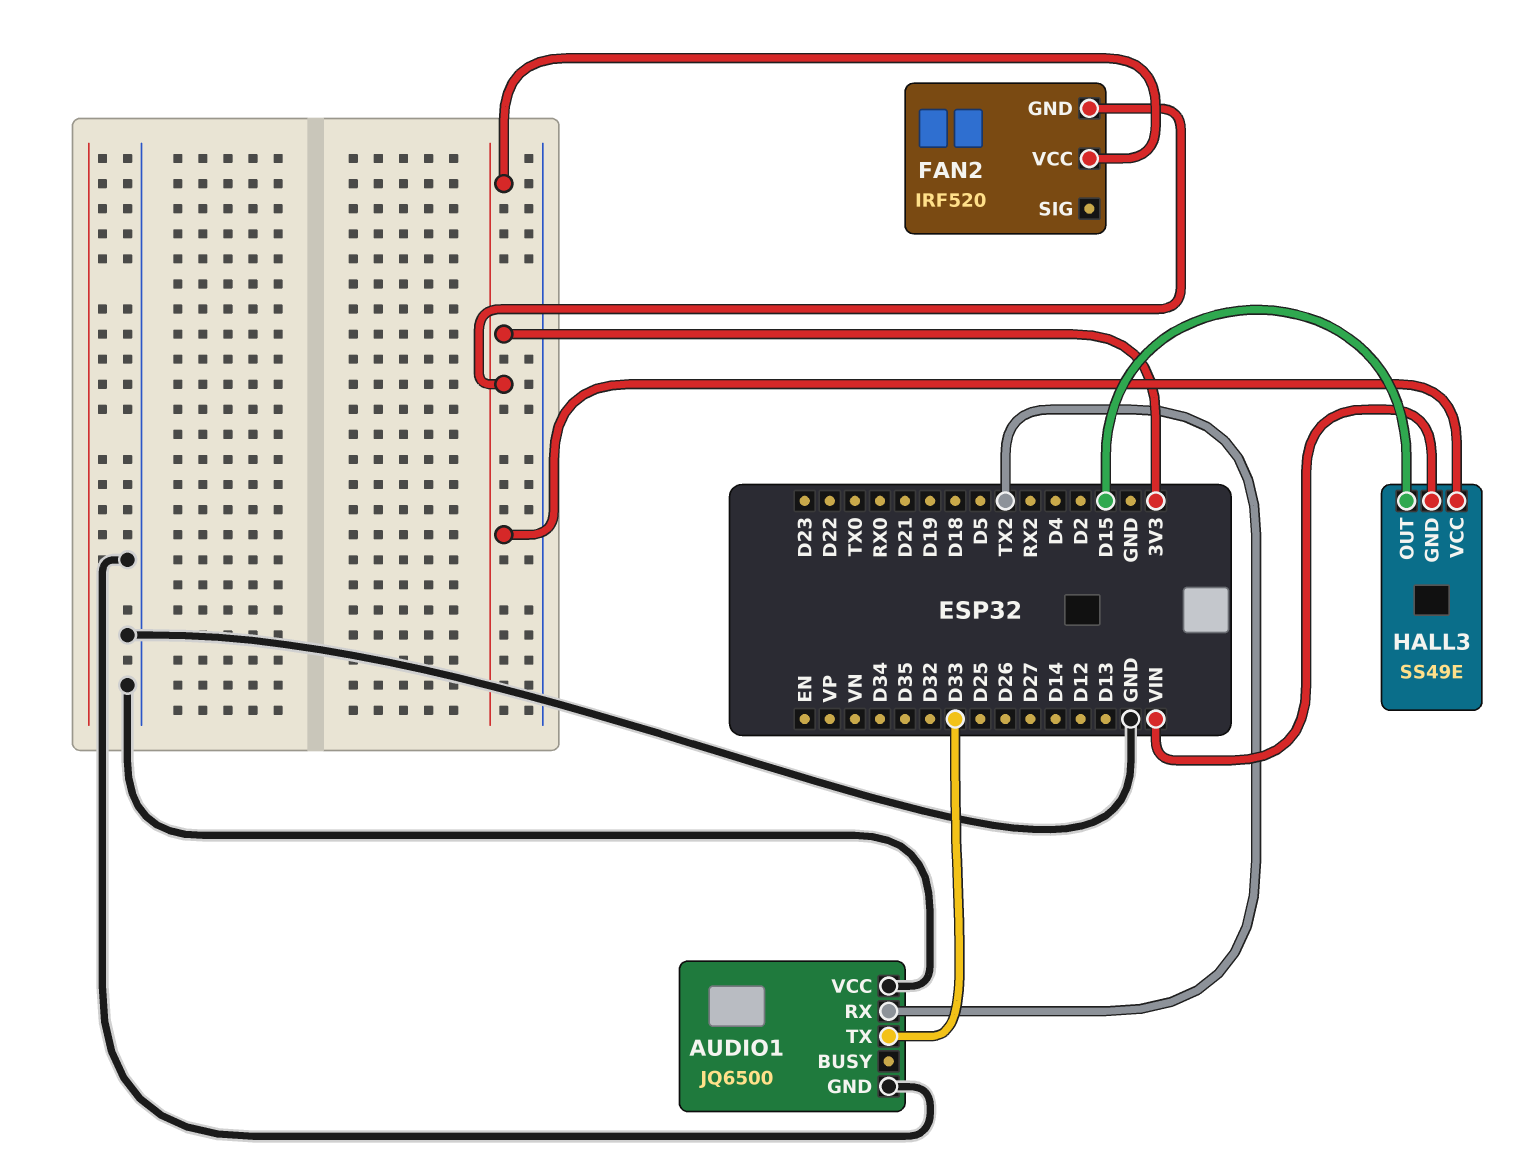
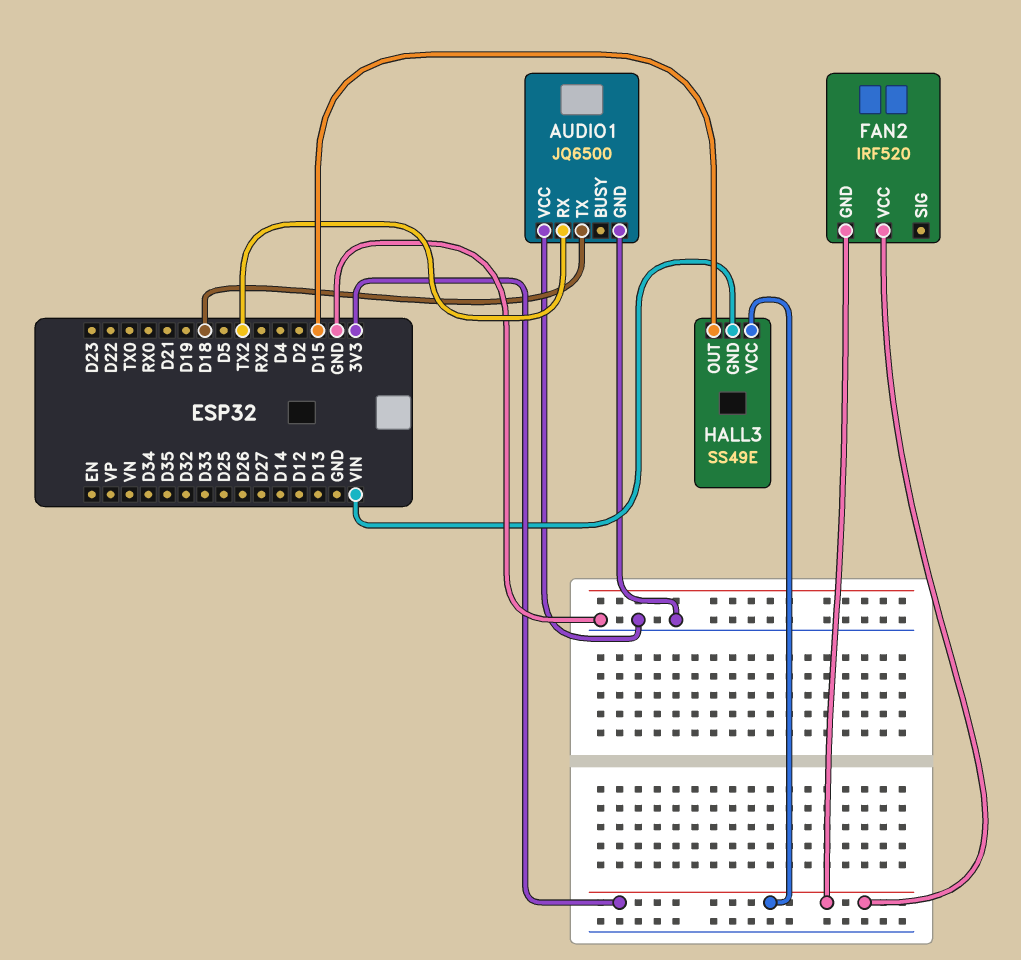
AUDIO1 pin TX: D33 -> D18

